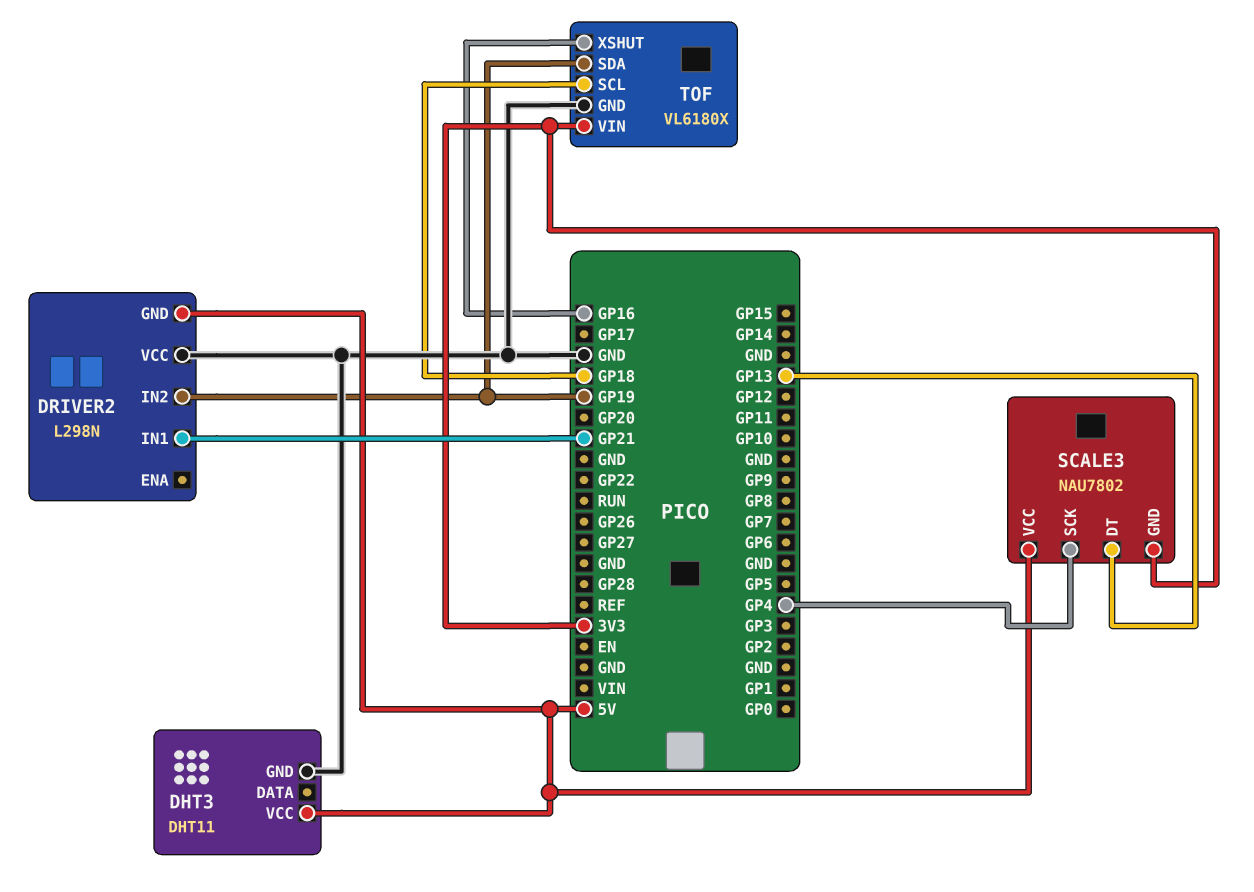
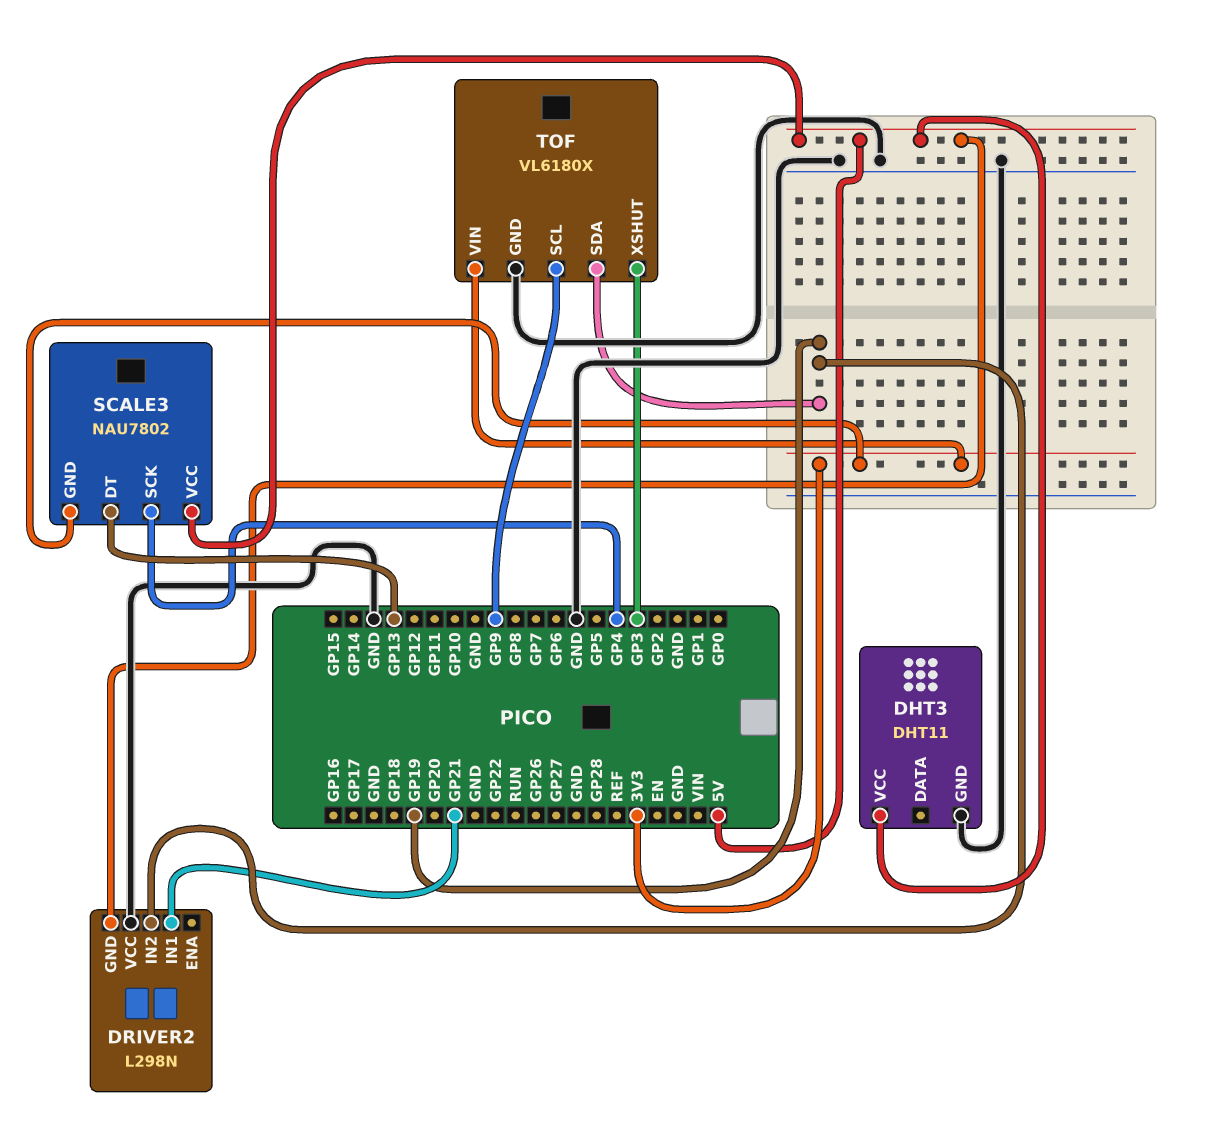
TOF pin SCL: GP18 -> GP9
TOF pin XSHUT: GP16 -> GP3

